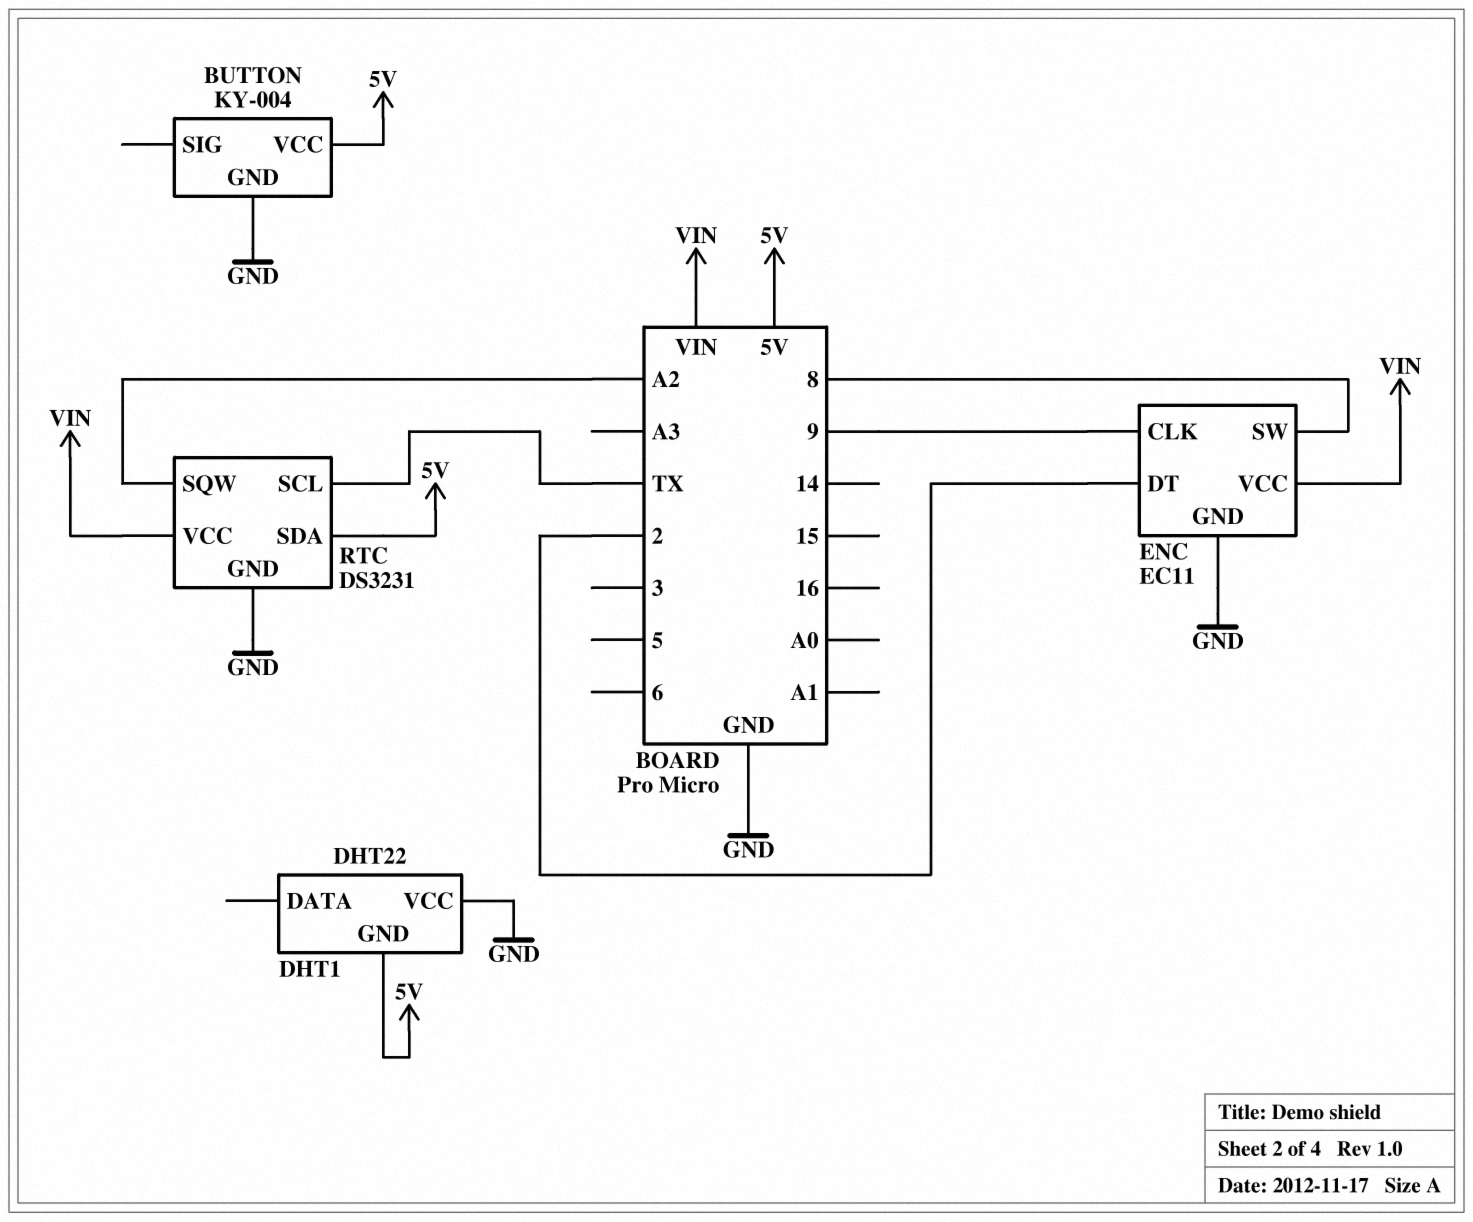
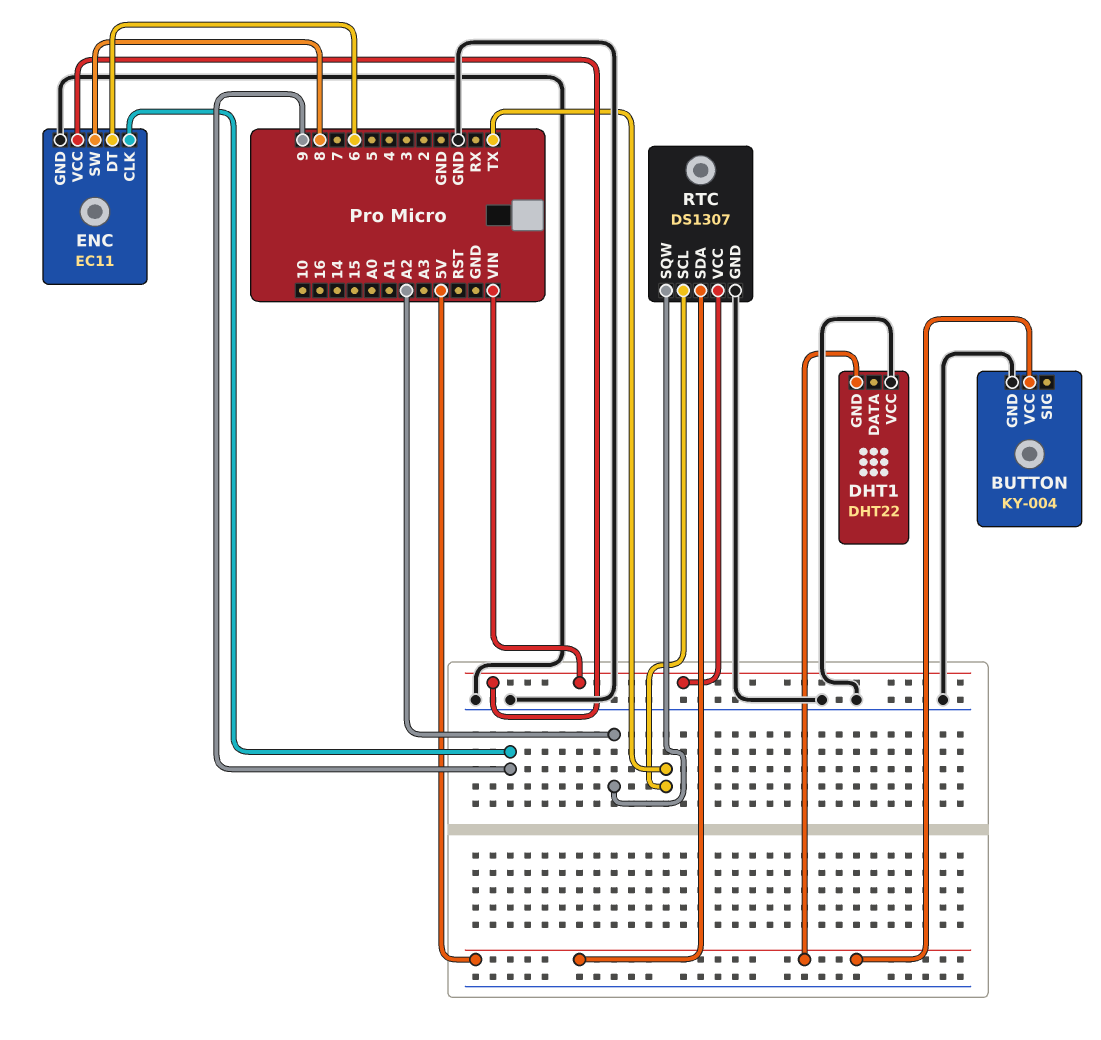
ENC pin DT: 2 -> 6
RTC: DS3231 -> DS1307

